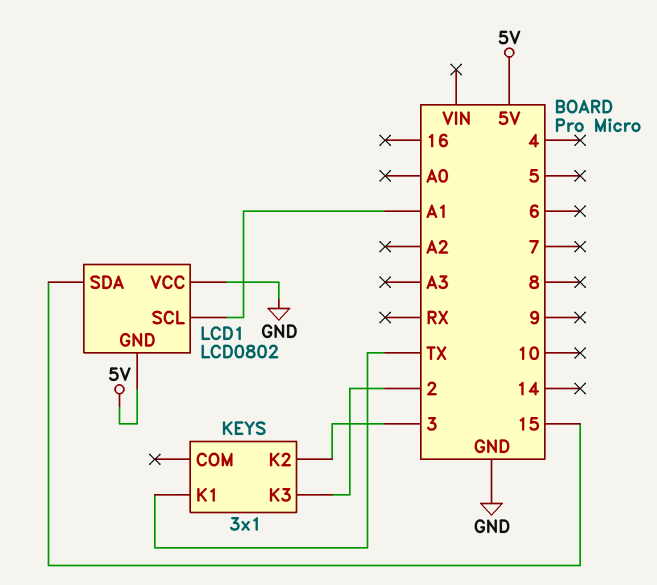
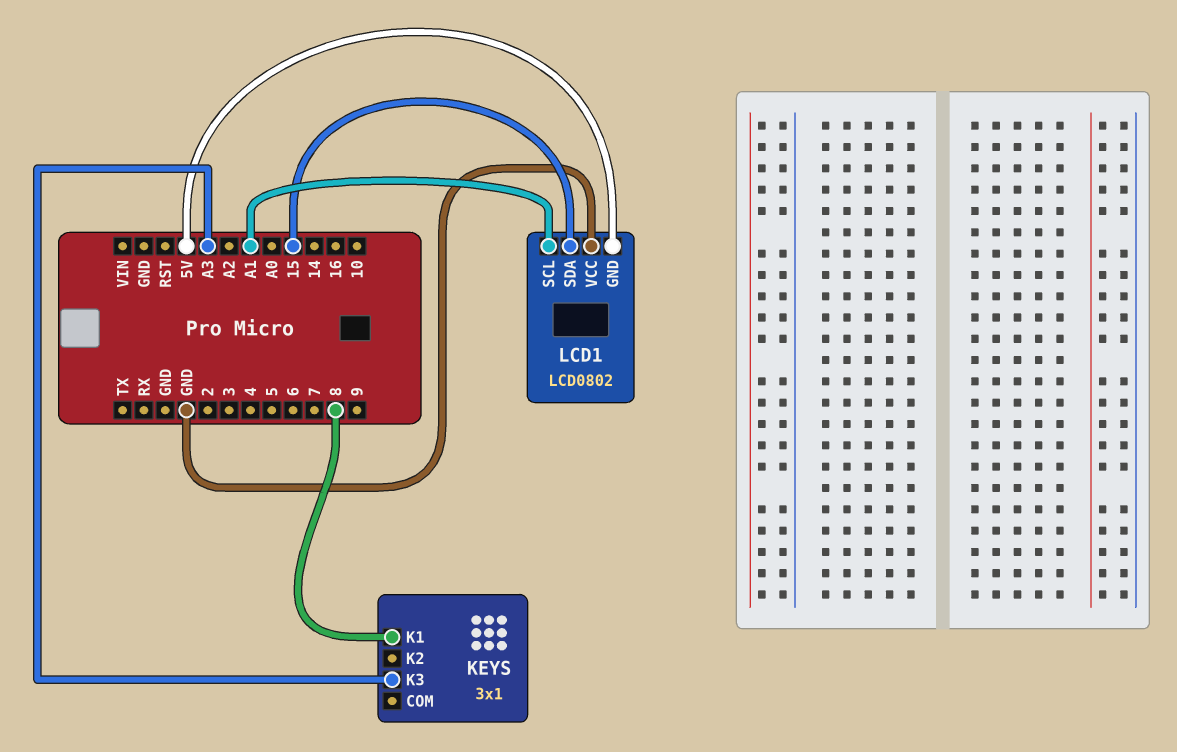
KEYS pin K1: TX -> 8
KEYS pin K2: 3 -> none
KEYS pin K3: 2 -> A3

